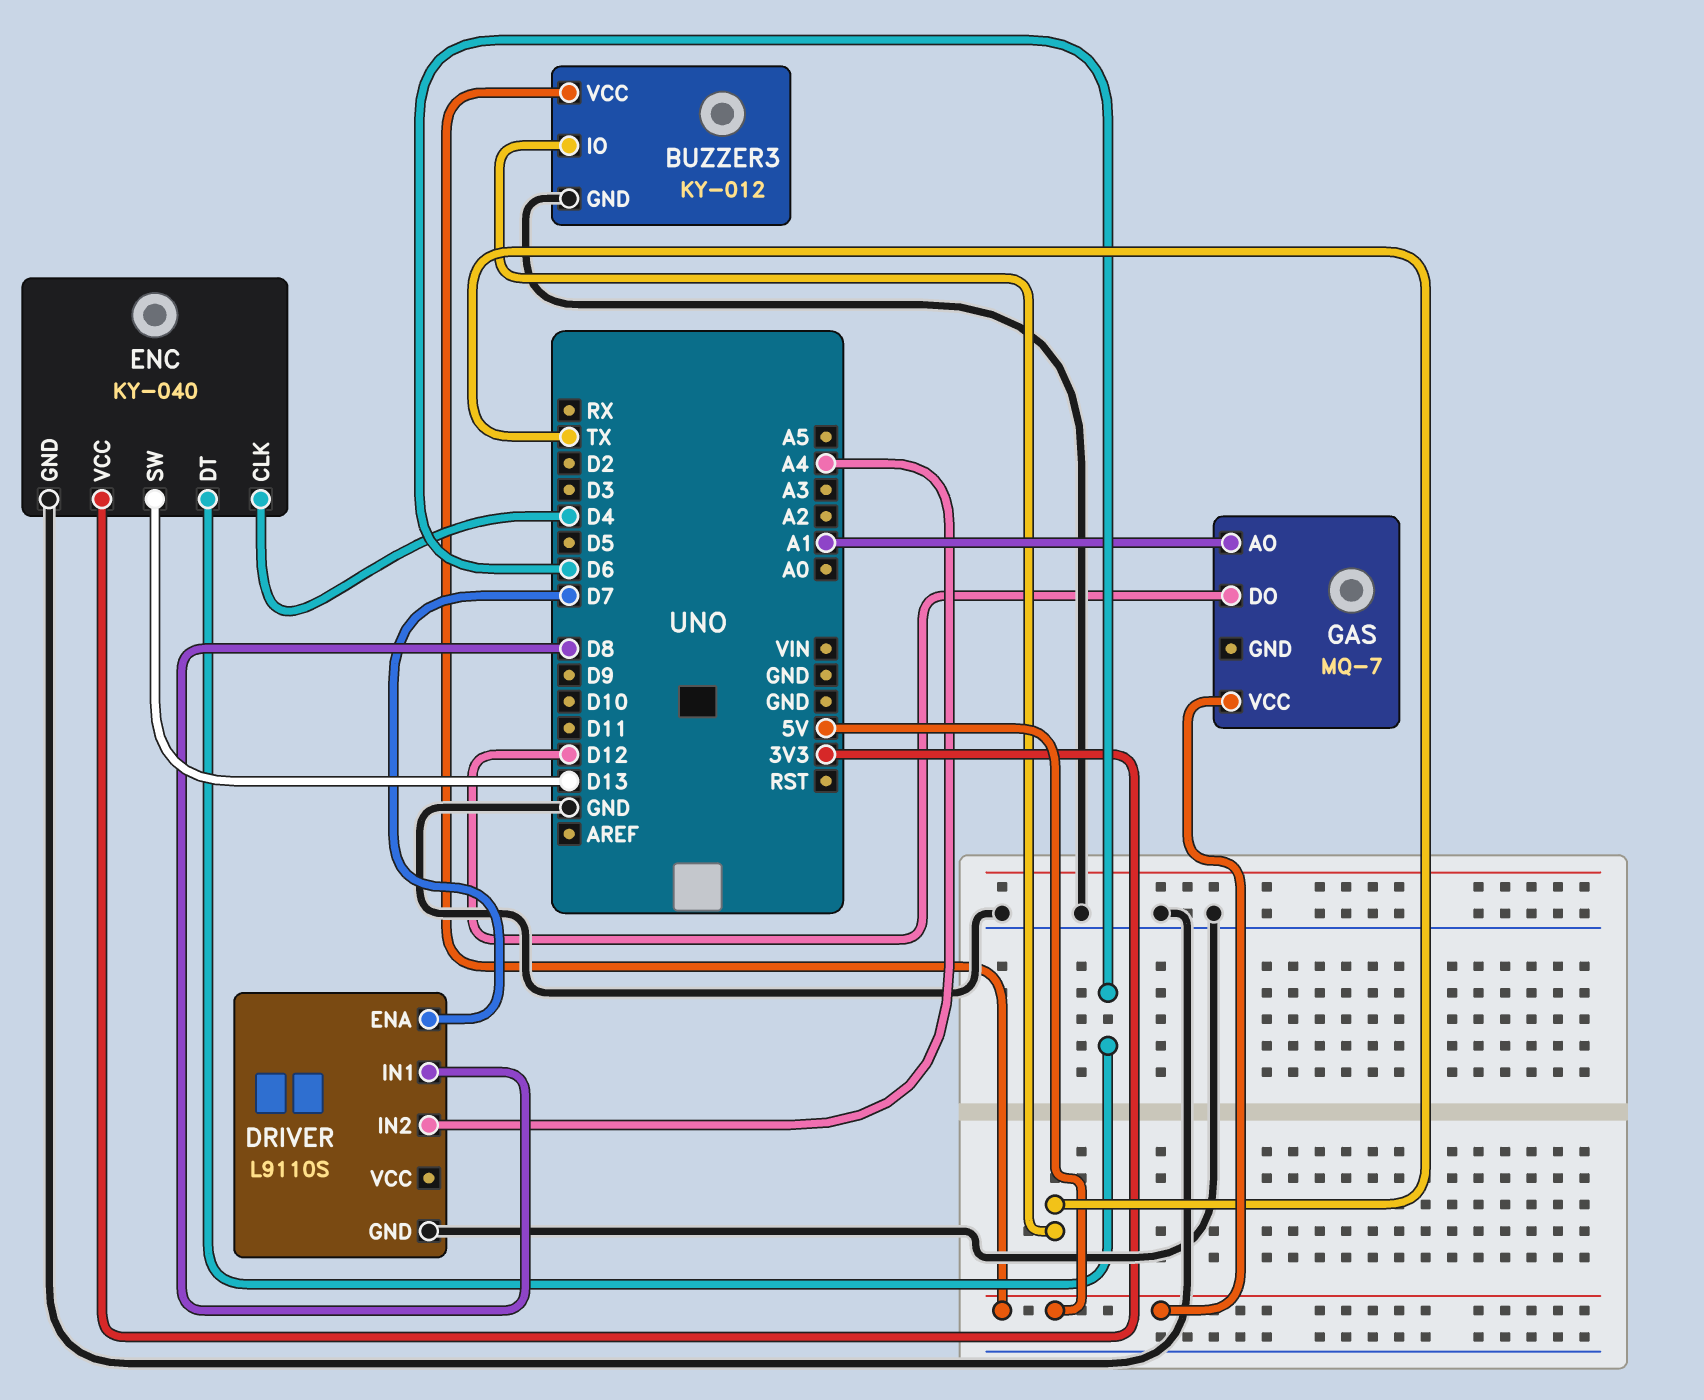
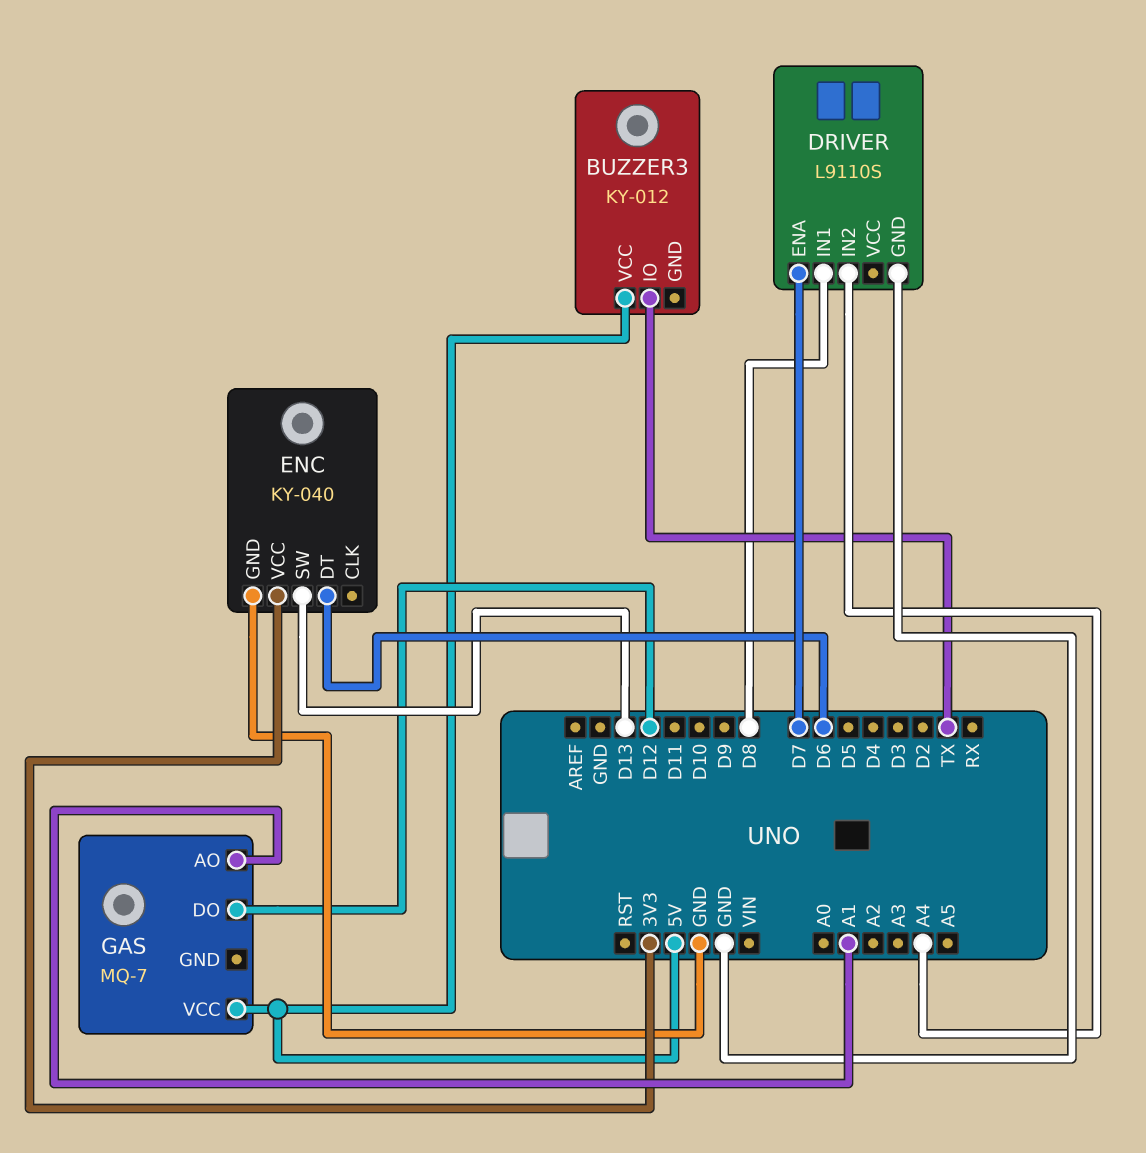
BUZZER3 pin GND: GND -> none
ENC pin CLK: D4 -> none

